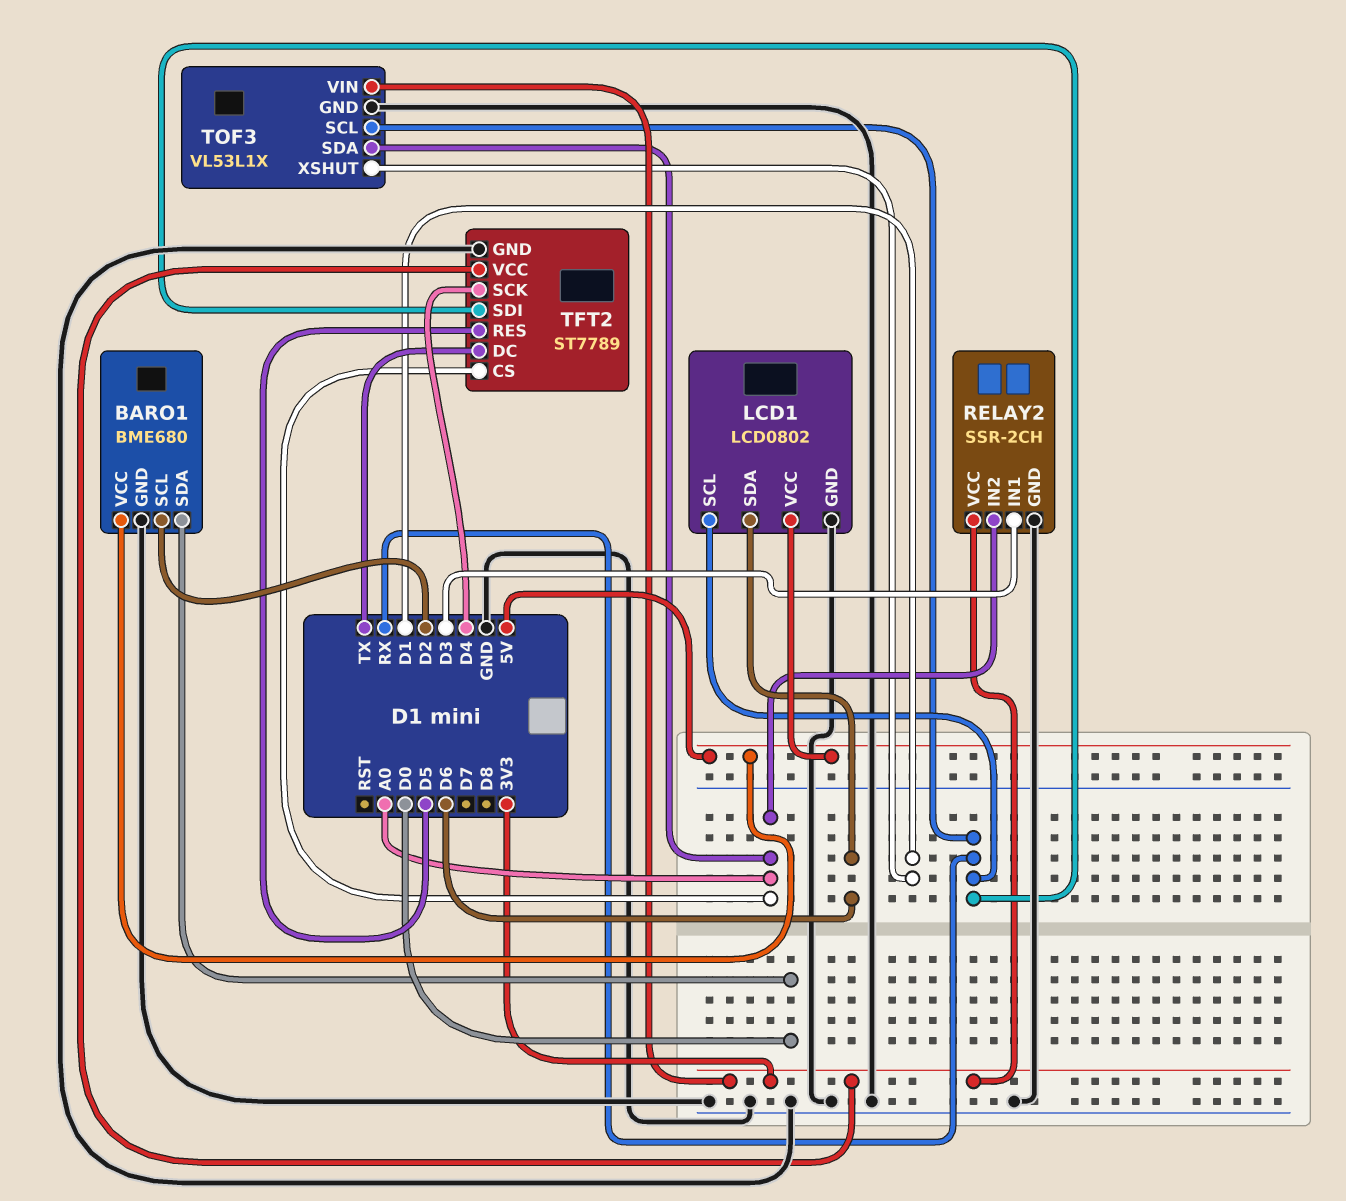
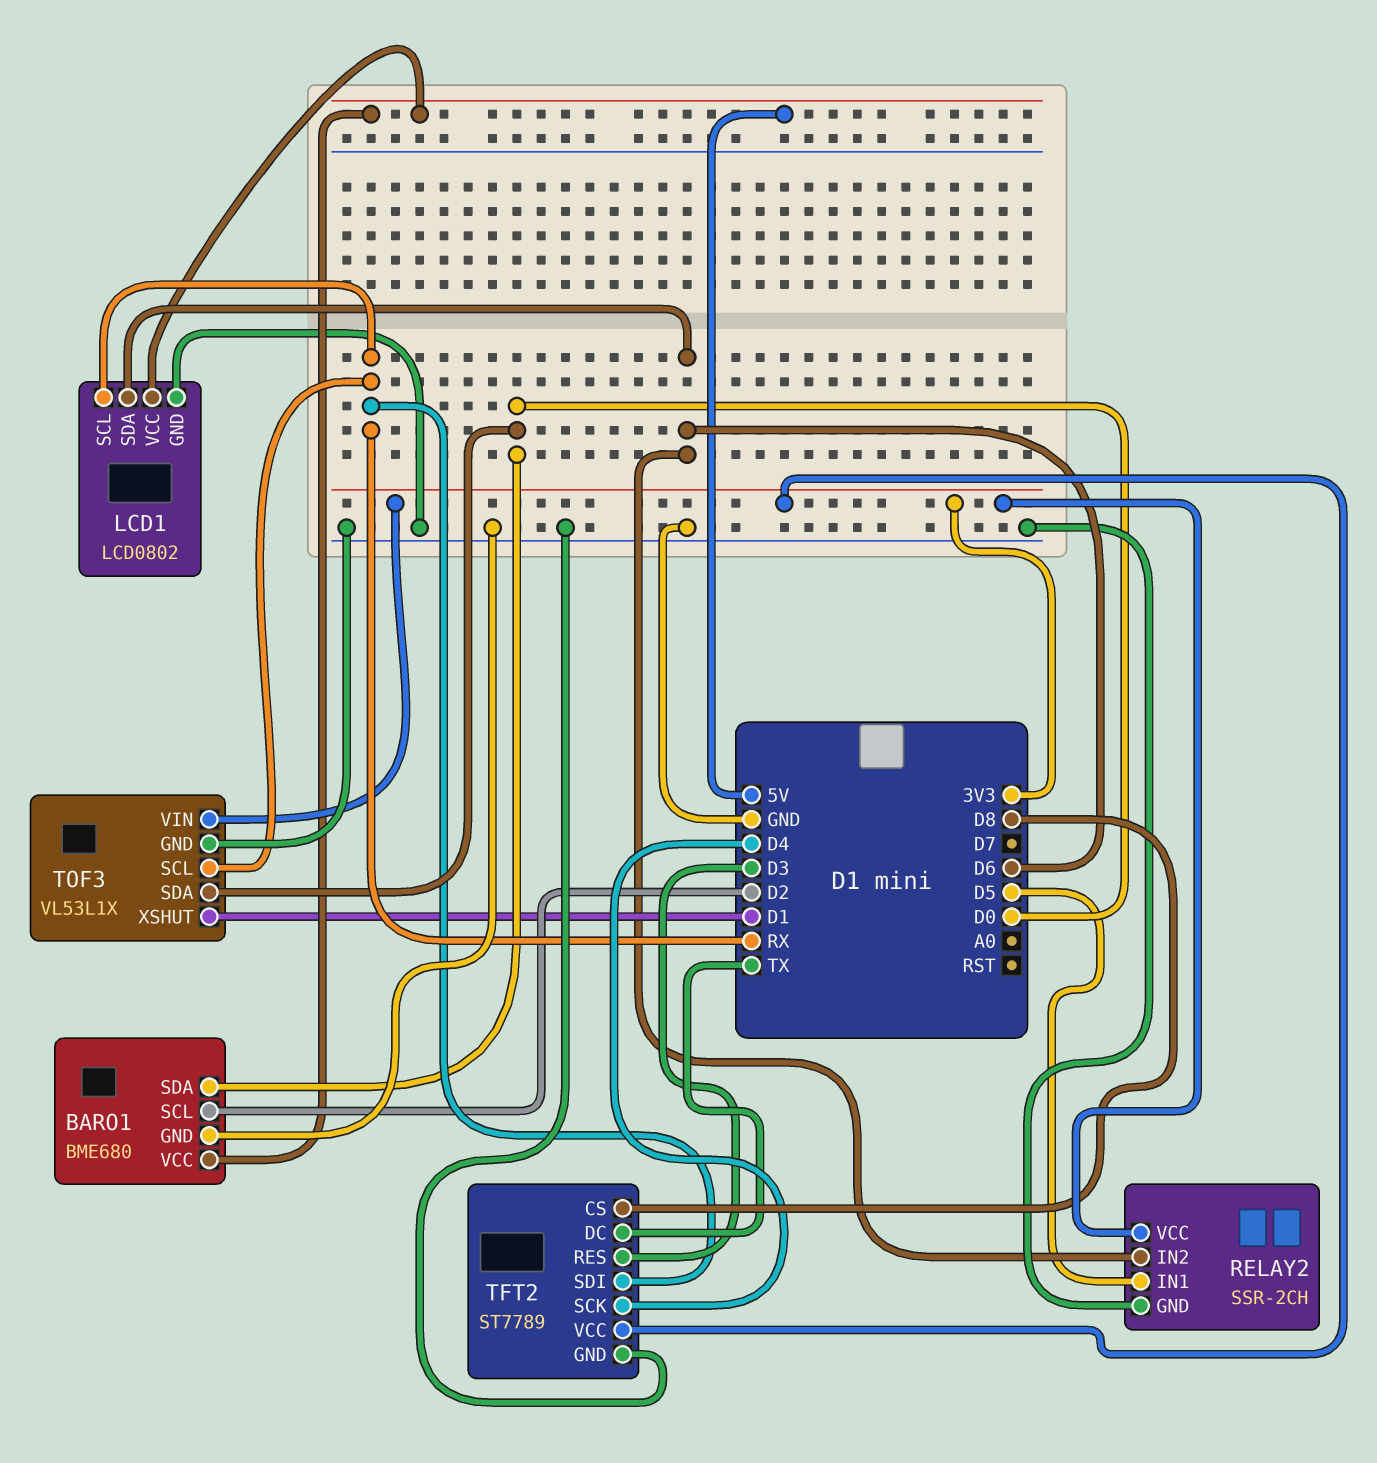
RELAY2 pin IN1: D3 -> D5
RELAY2 pin IN2: A0 -> D6
TFT2 pin CS: A0 -> D8
TFT2 pin RES: D5 -> D3
TOF3 pin SDA: A0 -> D0

